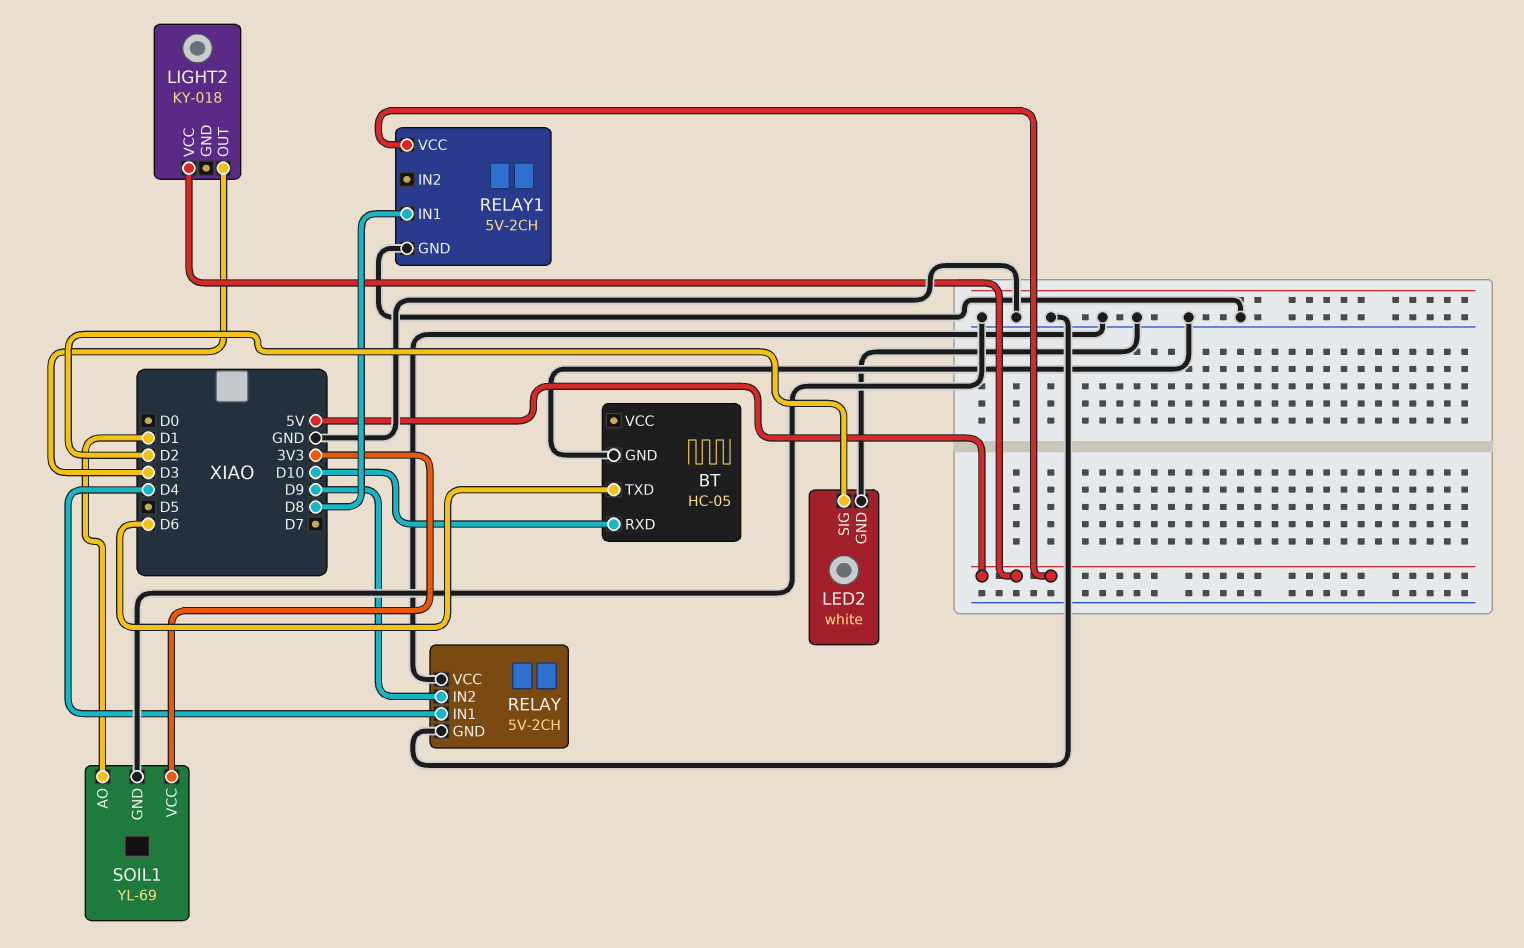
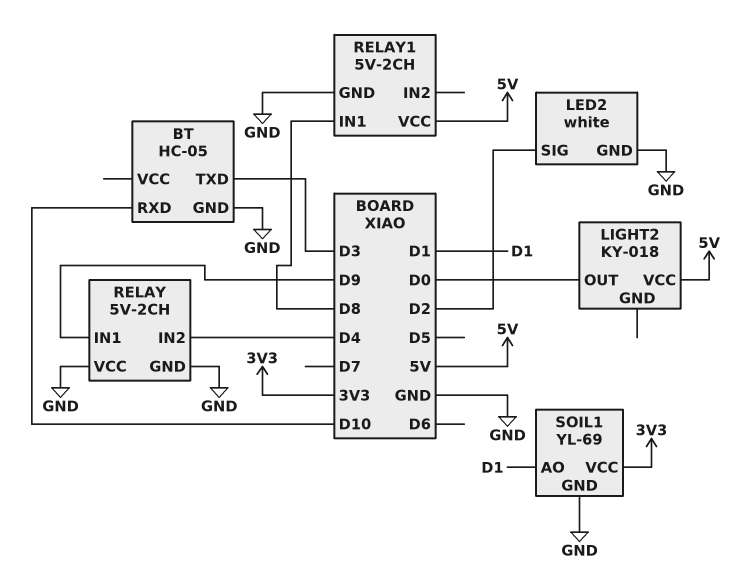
BT pin TXD: D6 -> D3
LIGHT2 pin OUT: D3 -> D0
RELAY pin IN1: D4 -> D9
RELAY pin IN2: D9 -> D4

